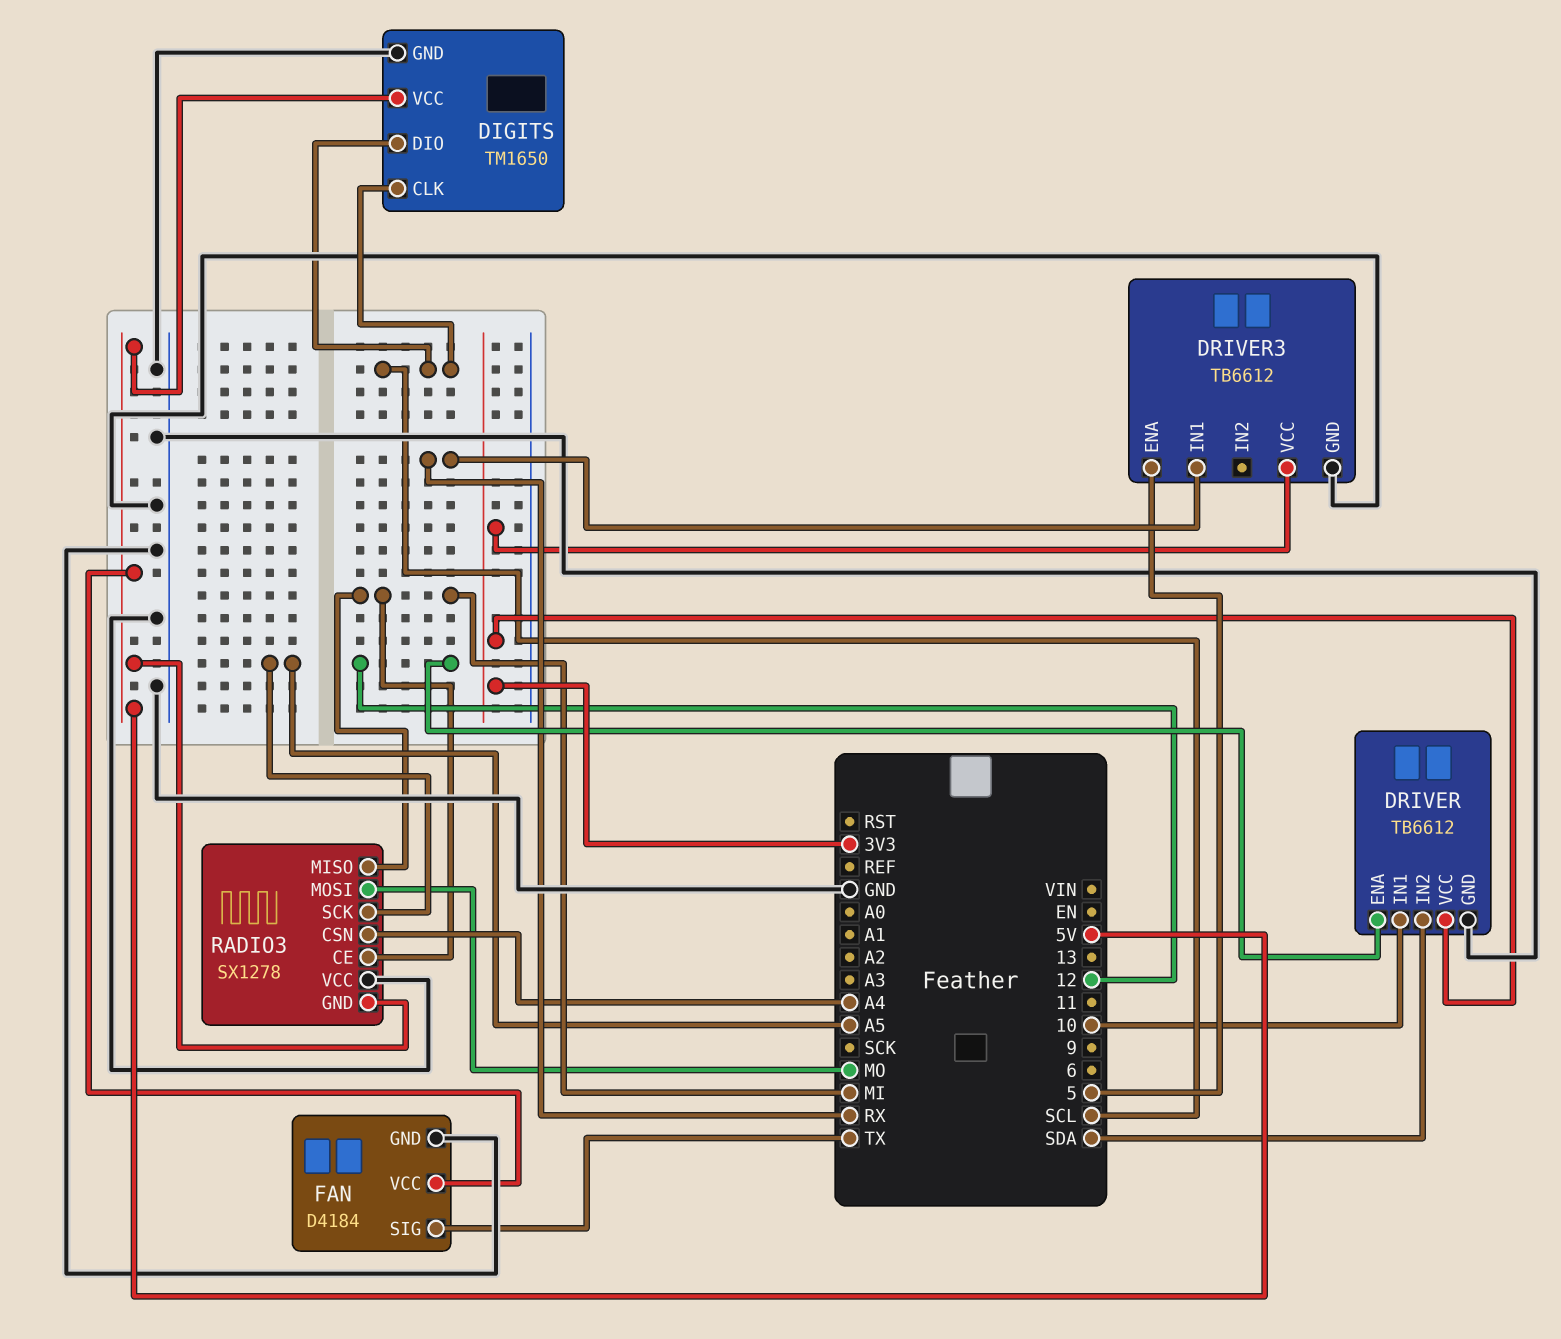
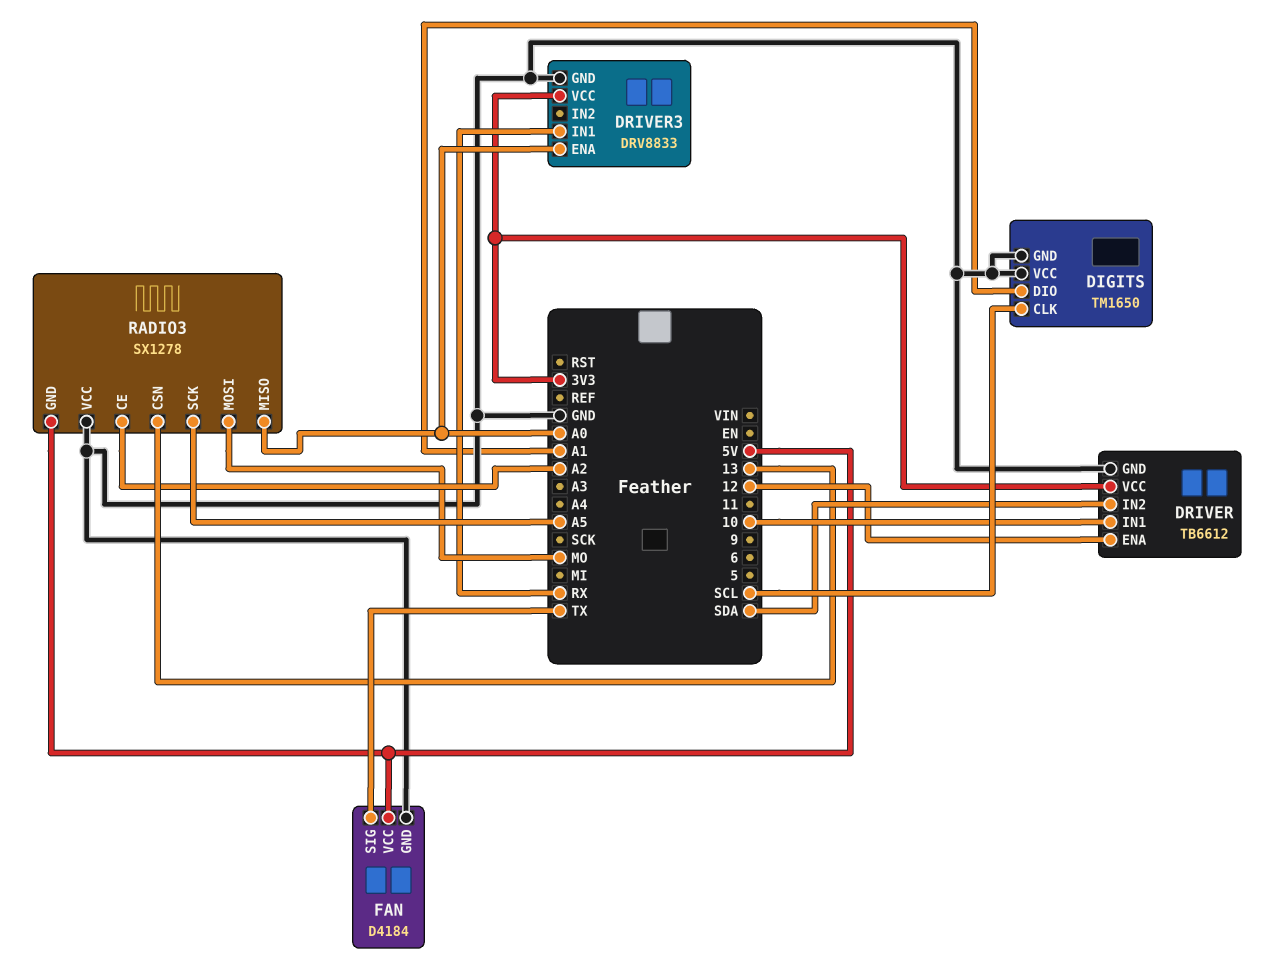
DIGITS pin DIO: SCL -> A1
DIGITS pin VCC: 5V -> GND
DRIVER3: TB6612 -> DRV8833
DRIVER3 pin ENA: 5 -> A0
RADIO3 pin CE: MI -> A2
RADIO3 pin CSN: A4 -> 13
RADIO3 pin MISO: MI -> A0

